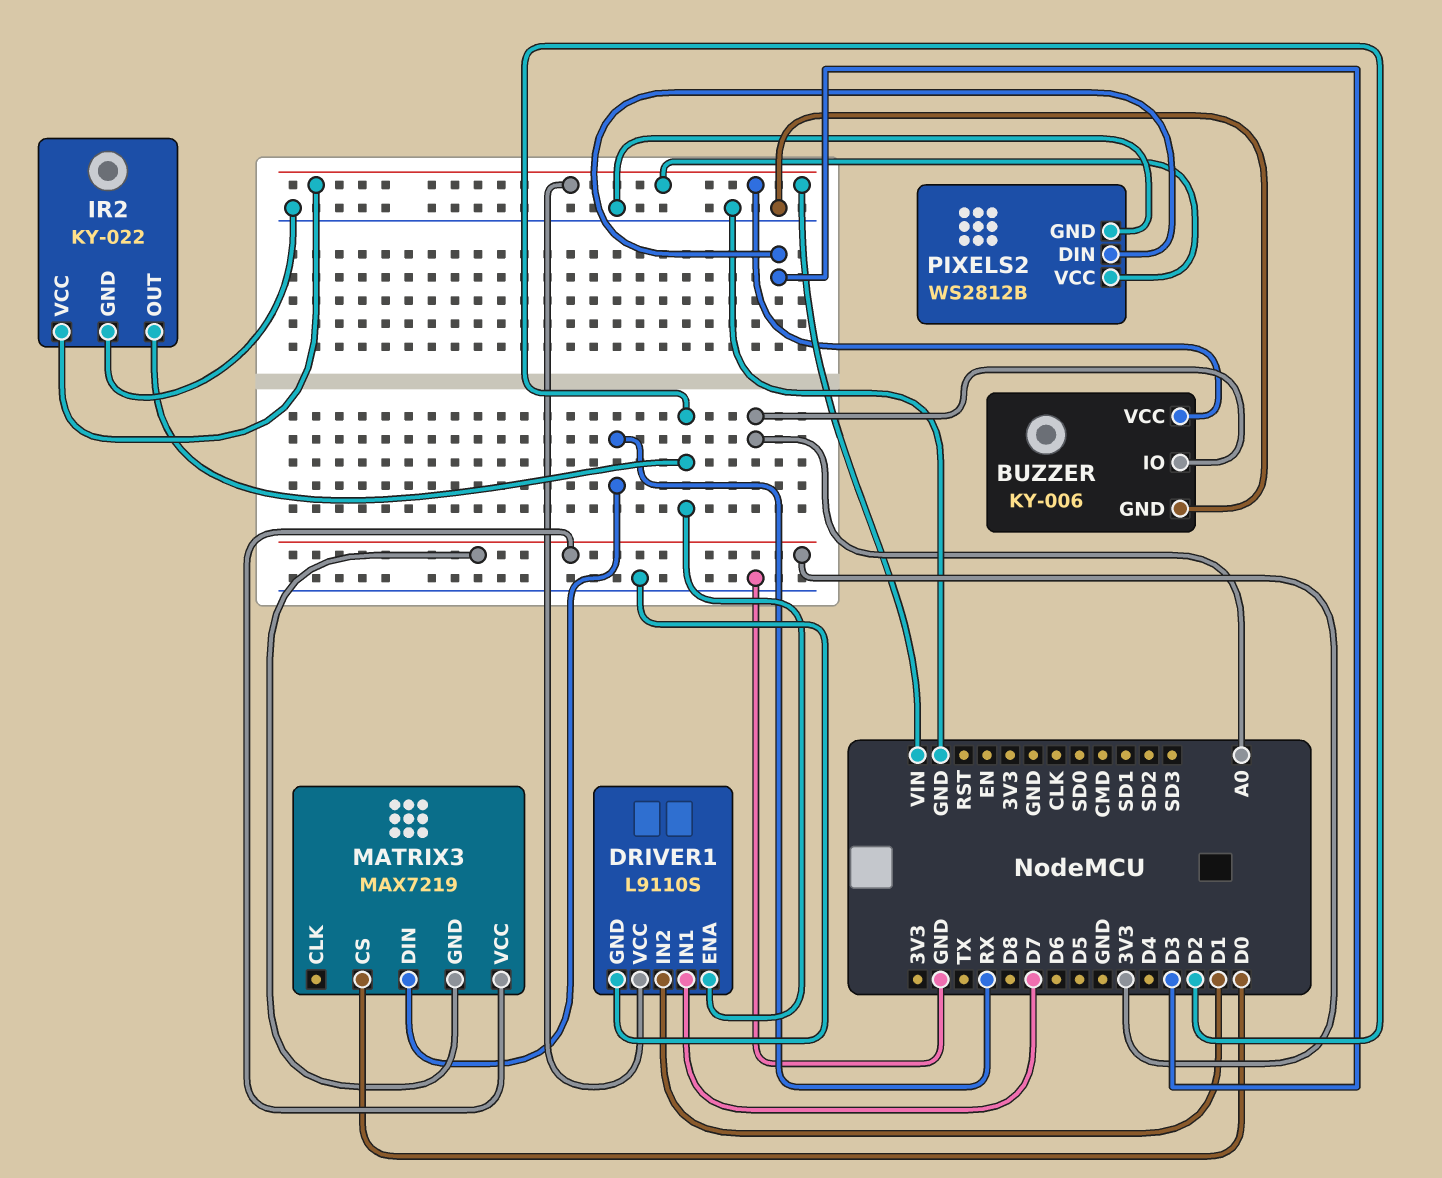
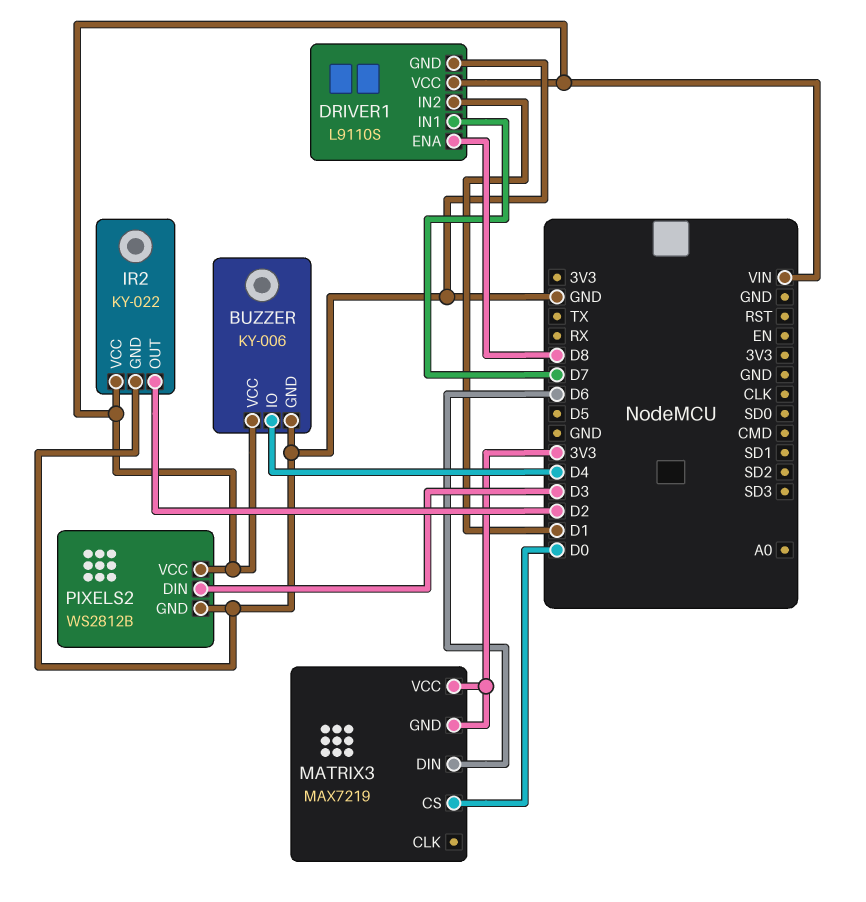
BUZZER pin IO: A0 -> D4
DRIVER1 pin ENA: D2 -> D8
MATRIX3 pin DIN: RX -> D6

